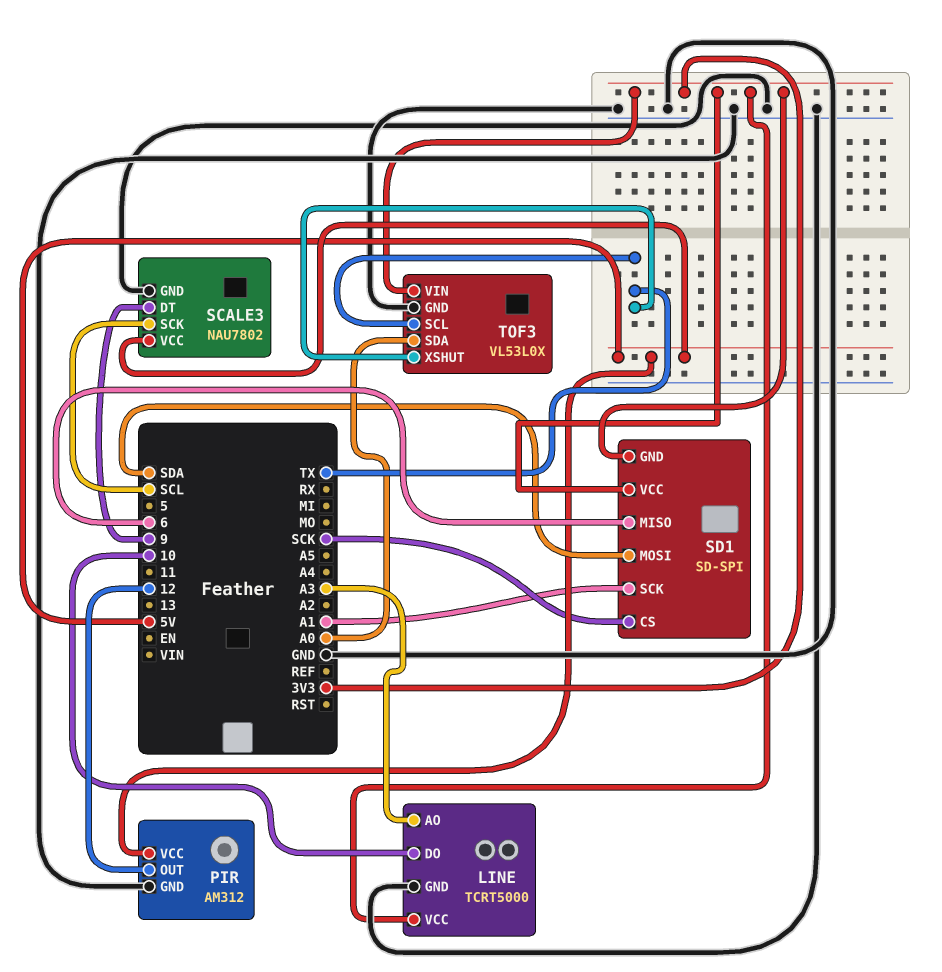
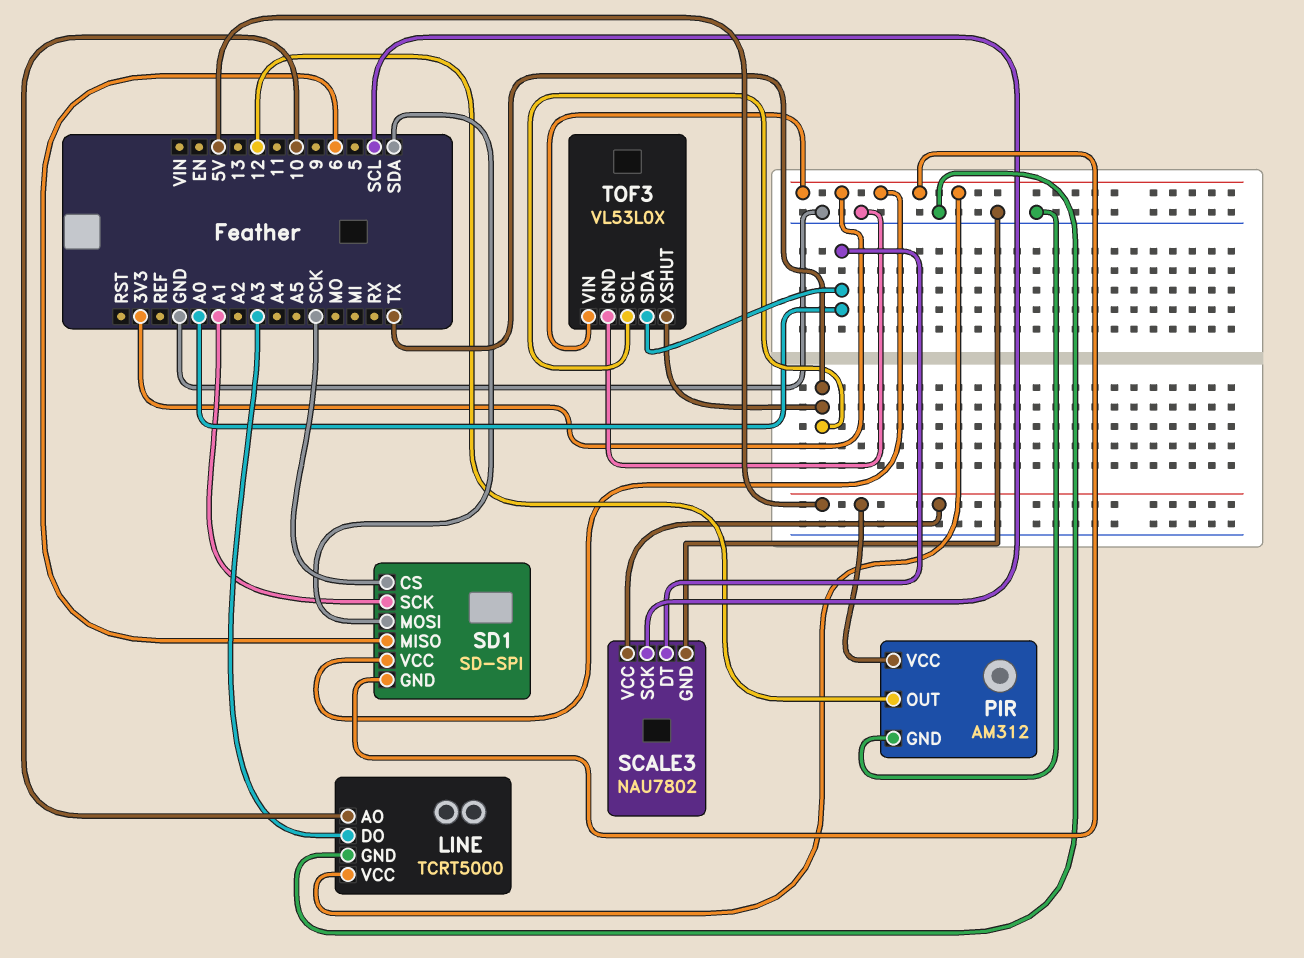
LINE pin AO: A3 -> 10
LINE pin DO: 10 -> A3
SCALE3 pin DT: 9 -> A0

